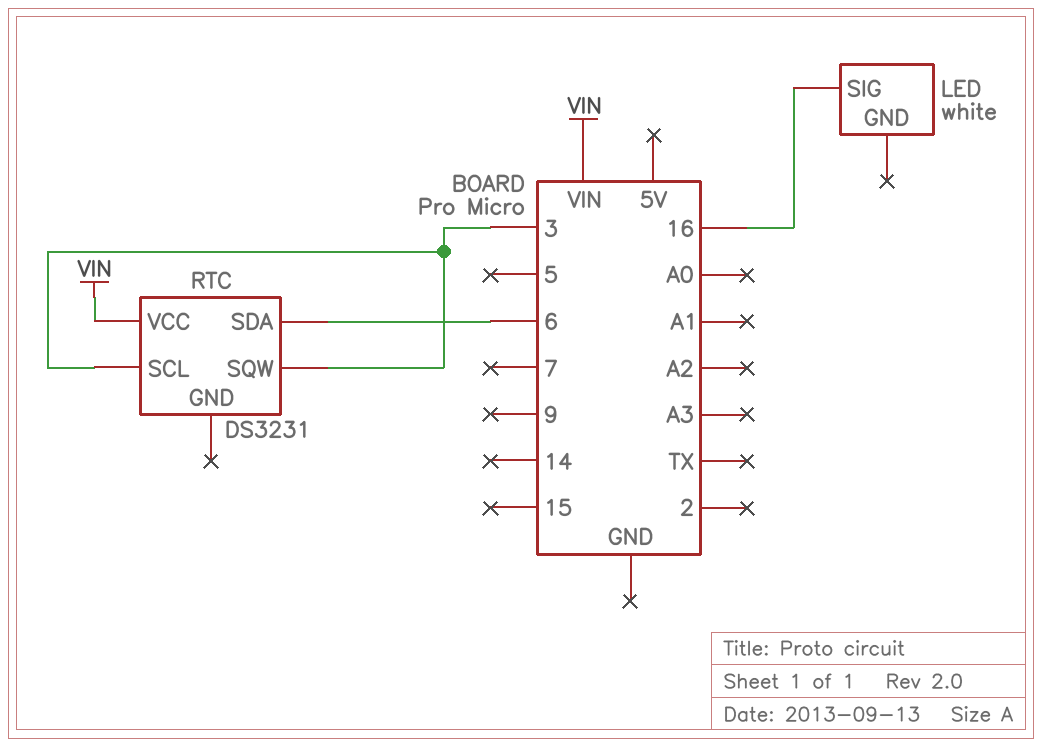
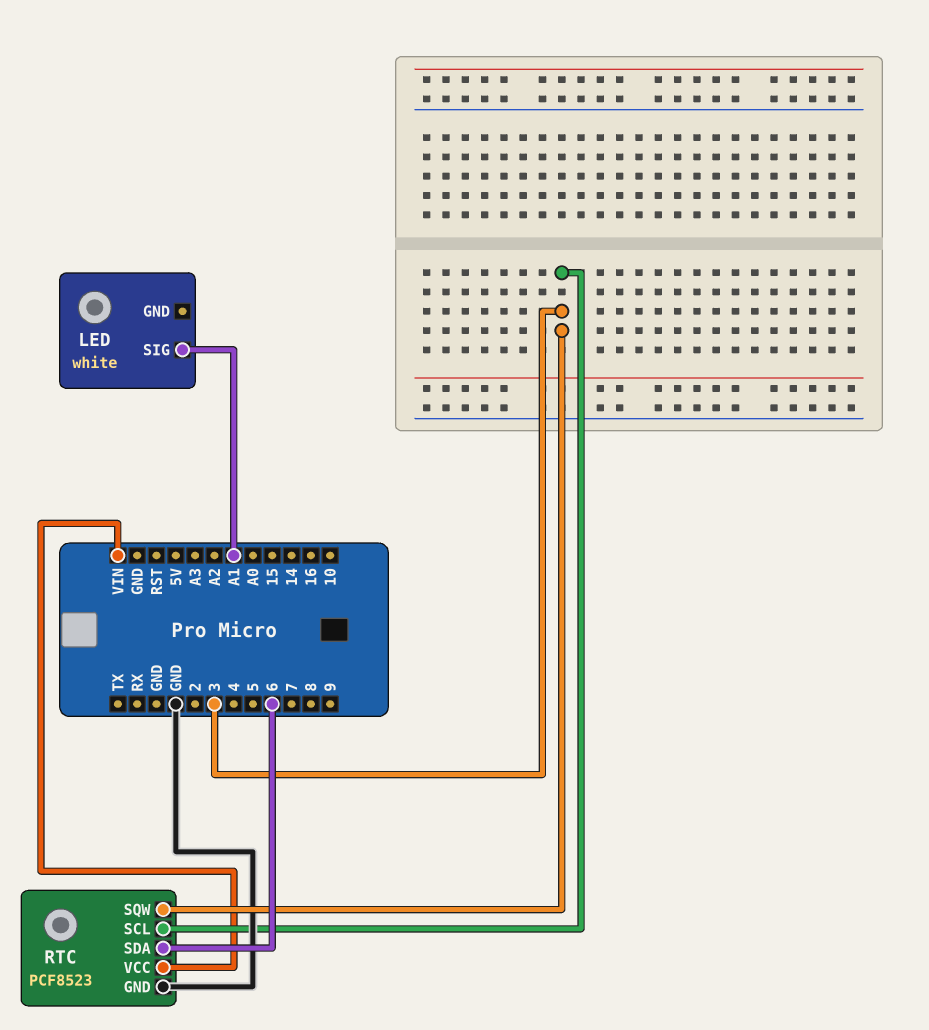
LED pin SIG: 16 -> A1
RTC: DS3231 -> PCF8523
RTC pin GND: none -> GND

